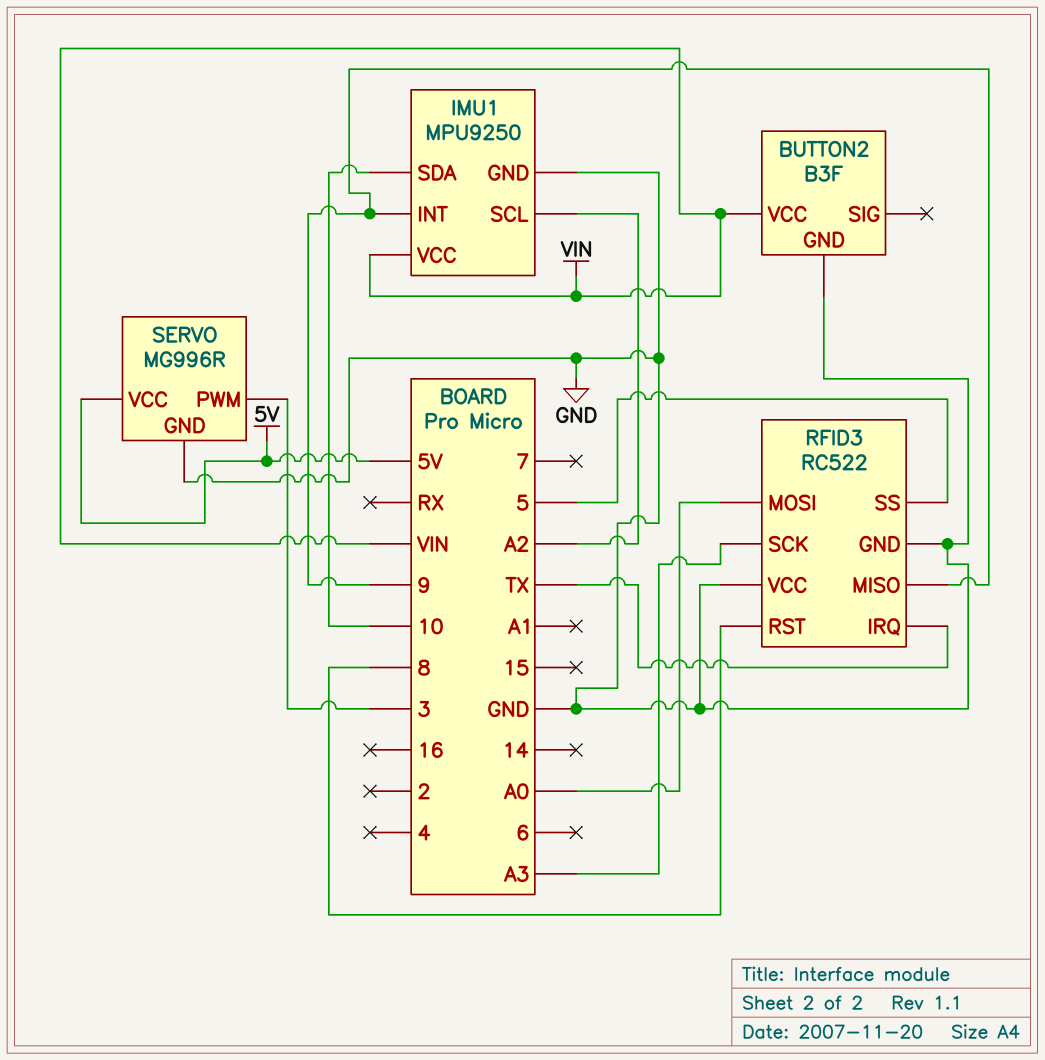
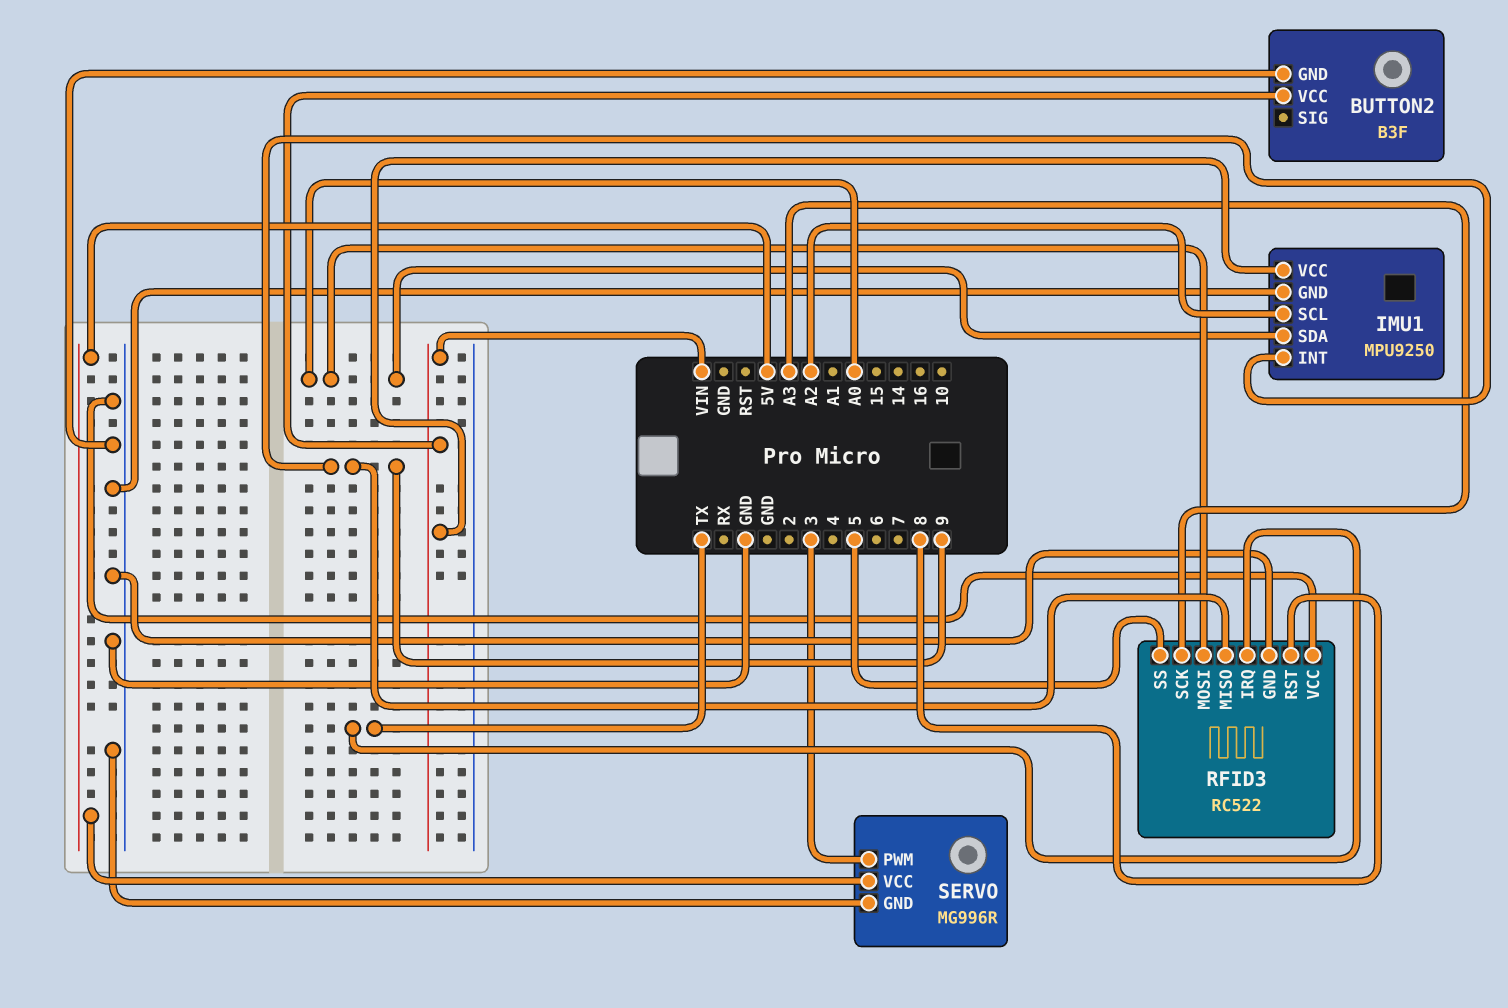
IMU1 pin SDA: 10 -> A0

